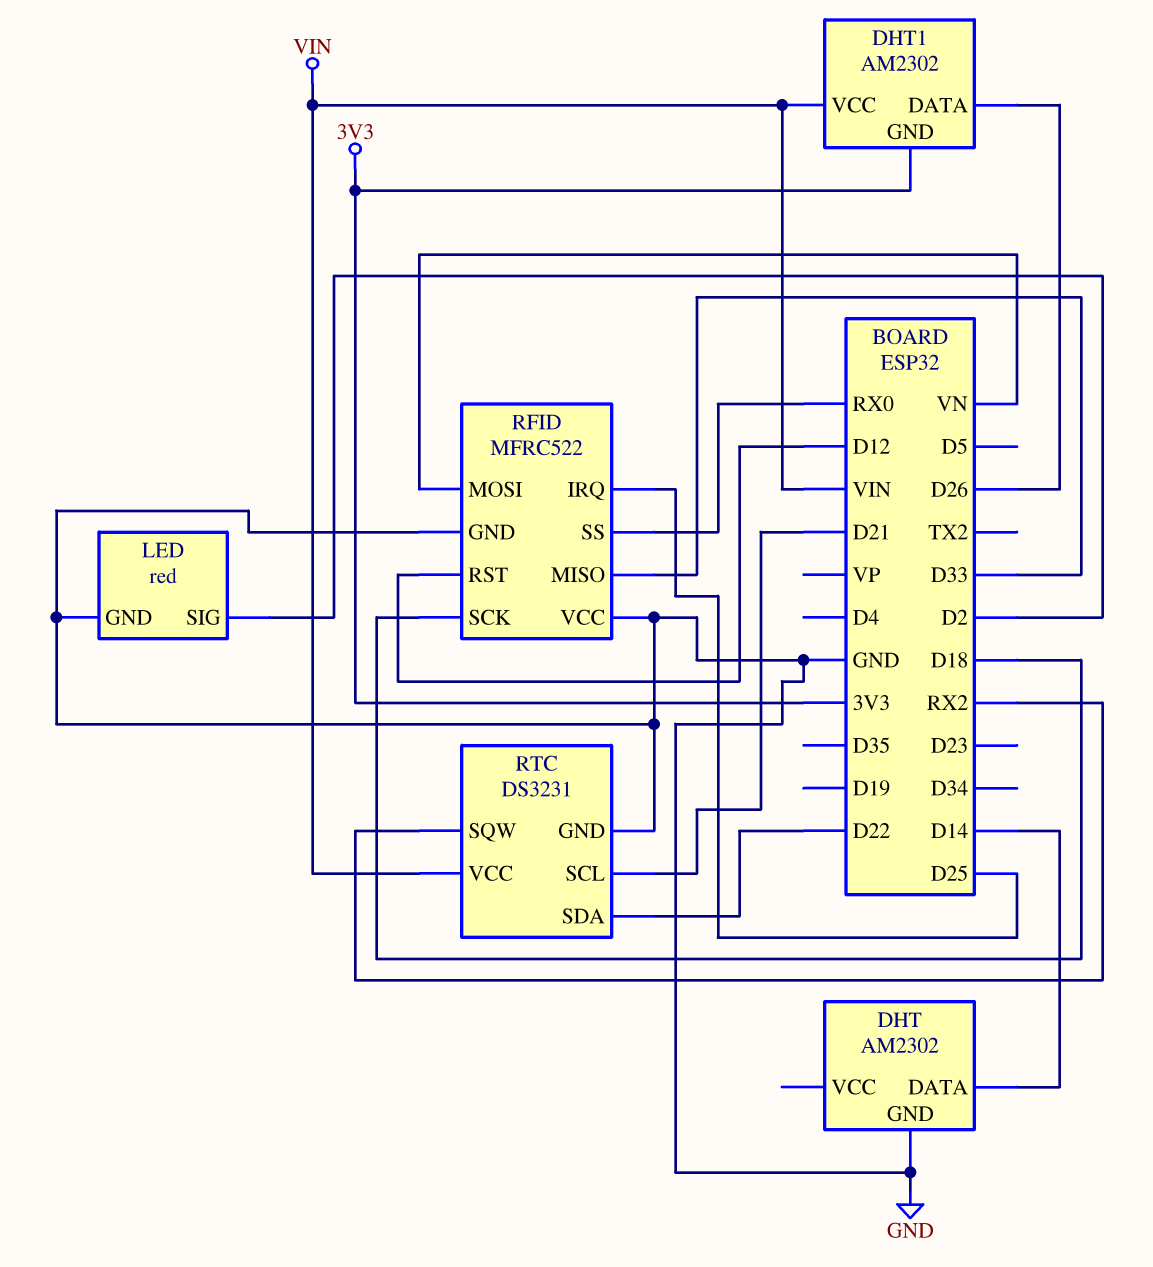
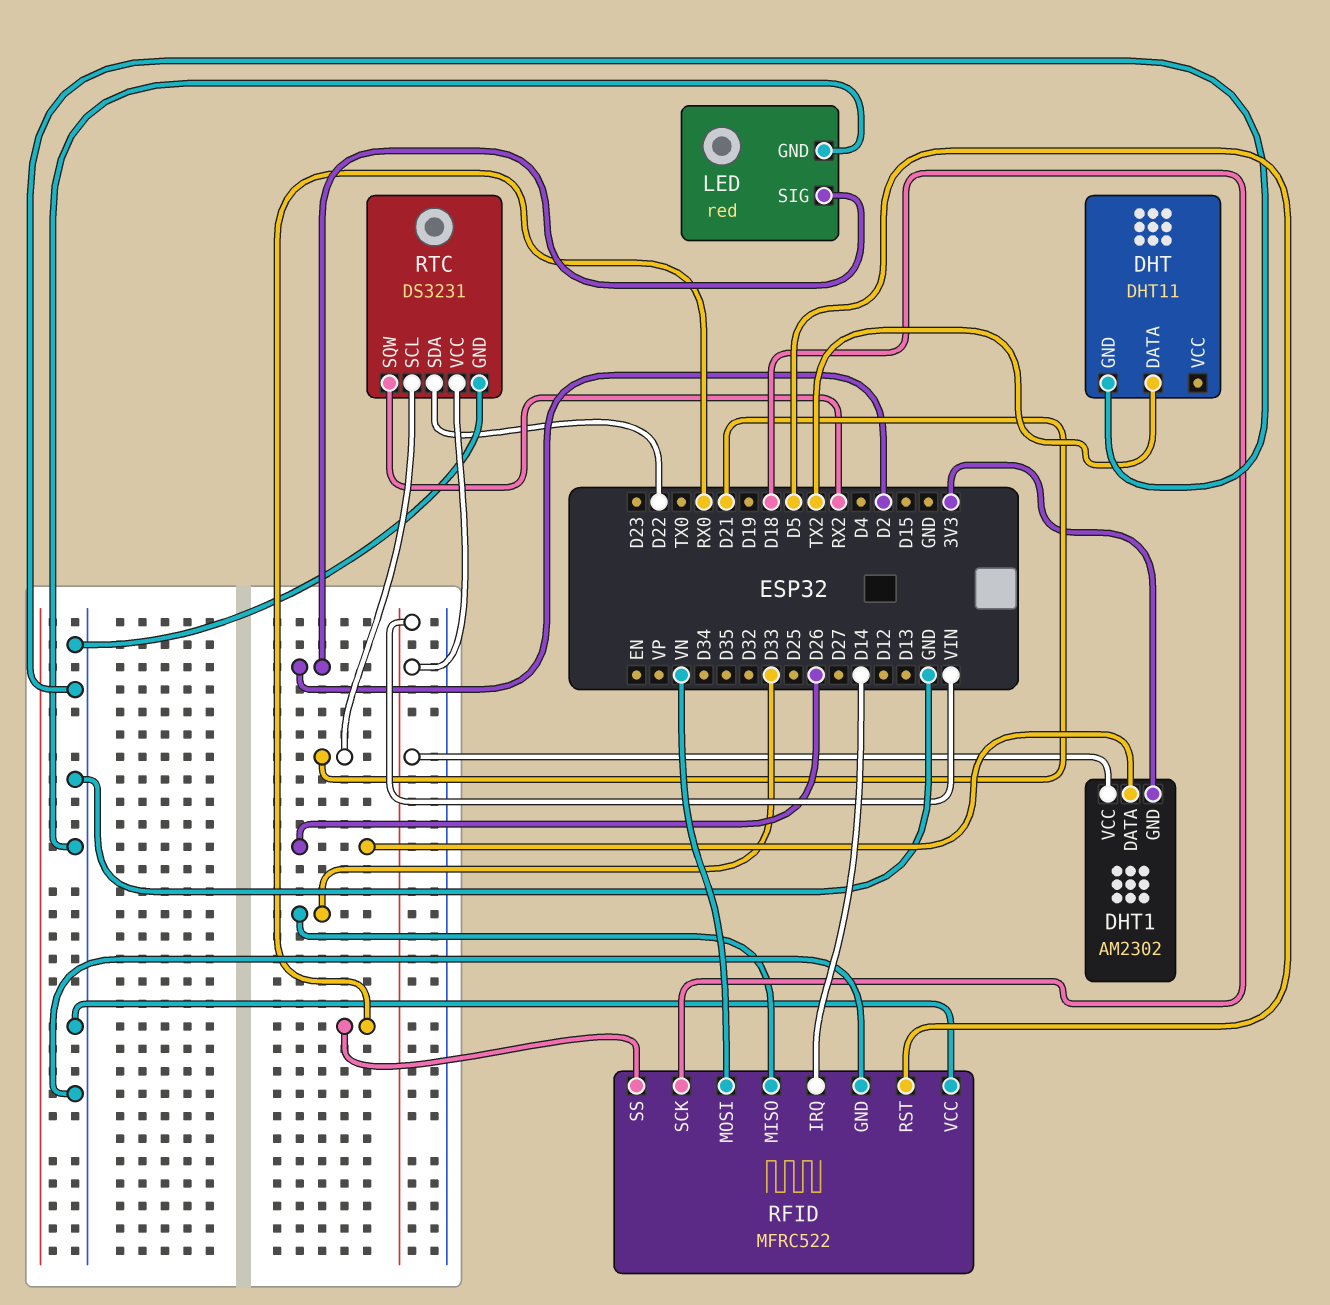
DHT: AM2302 -> DHT11
DHT pin DATA: D14 -> TX2
RFID pin IRQ: D25 -> D14
RFID pin RST: D12 -> D5

